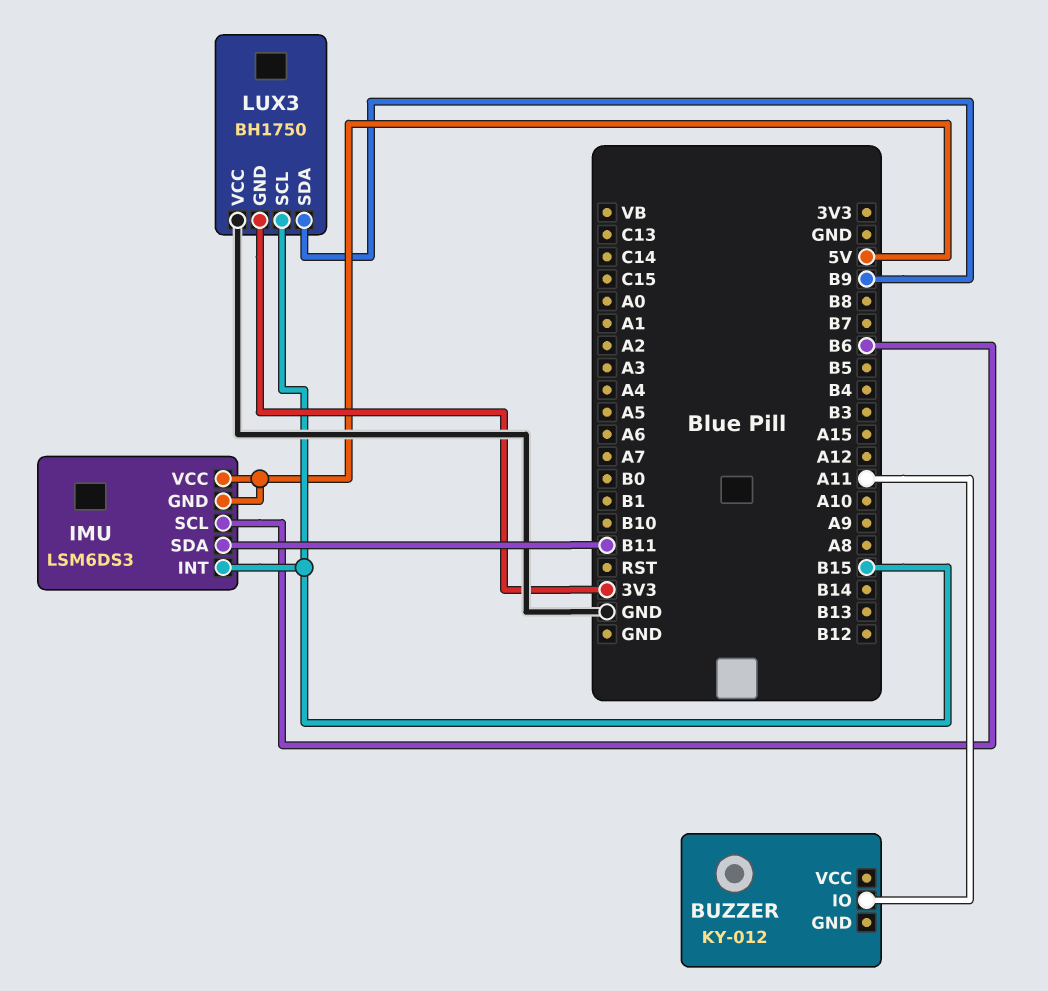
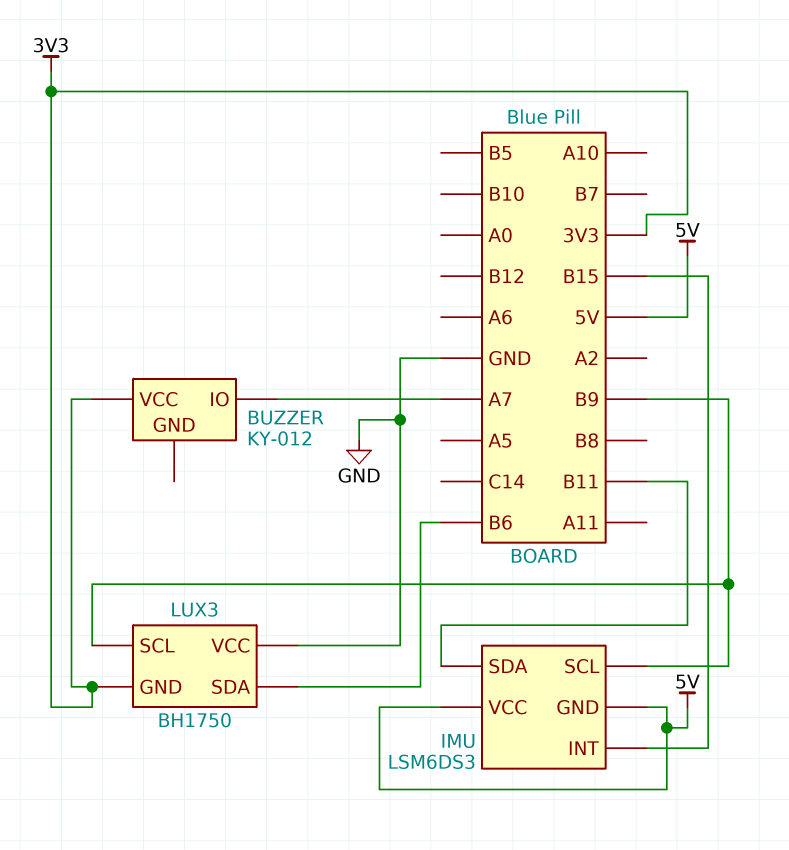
BUZZER pin IO: A11 -> A7
BUZZER pin VCC: none -> 3V3
IMU pin SCL: B6 -> B9
LUX3 pin SCL: B15 -> B9
LUX3 pin SDA: B9 -> B6

